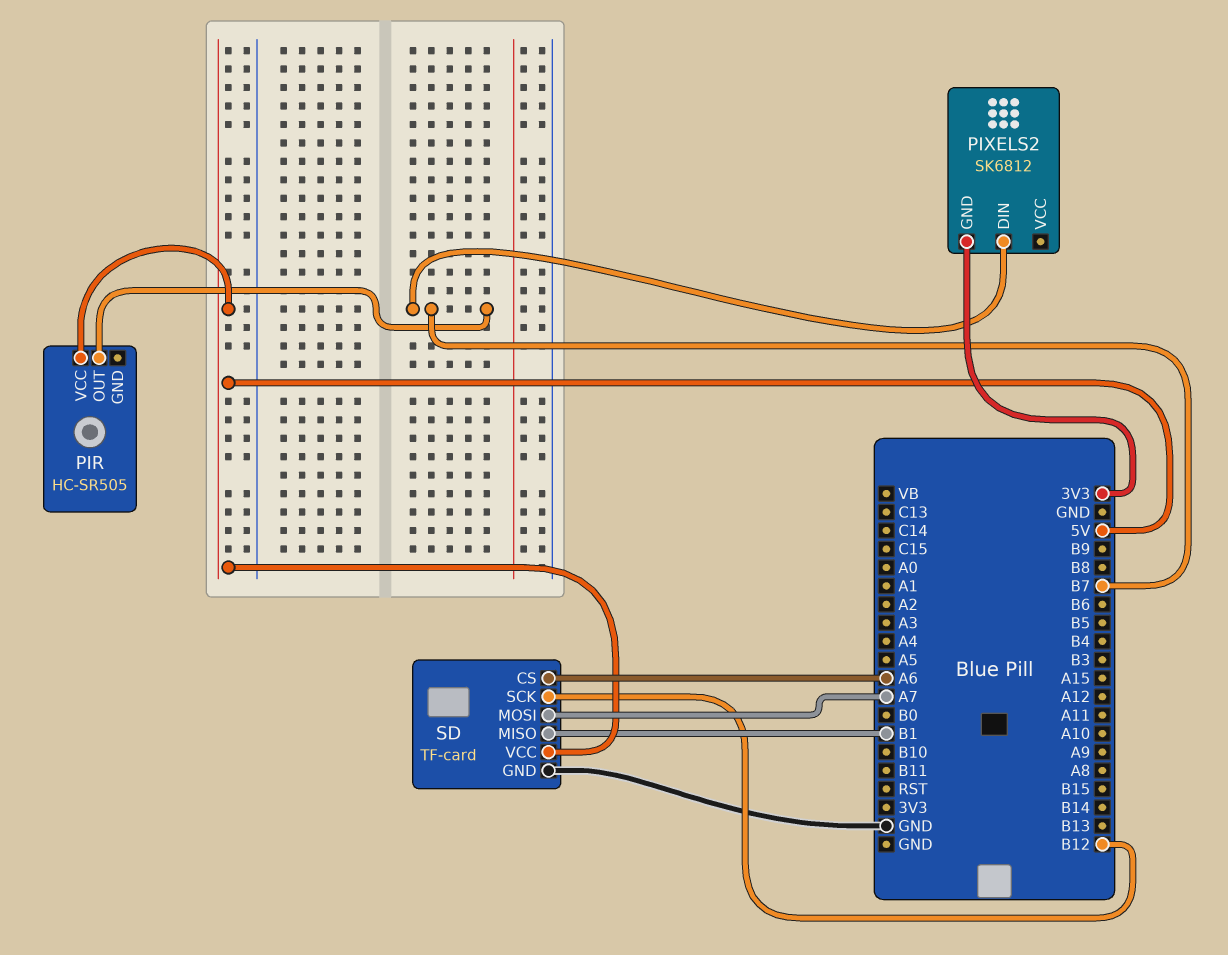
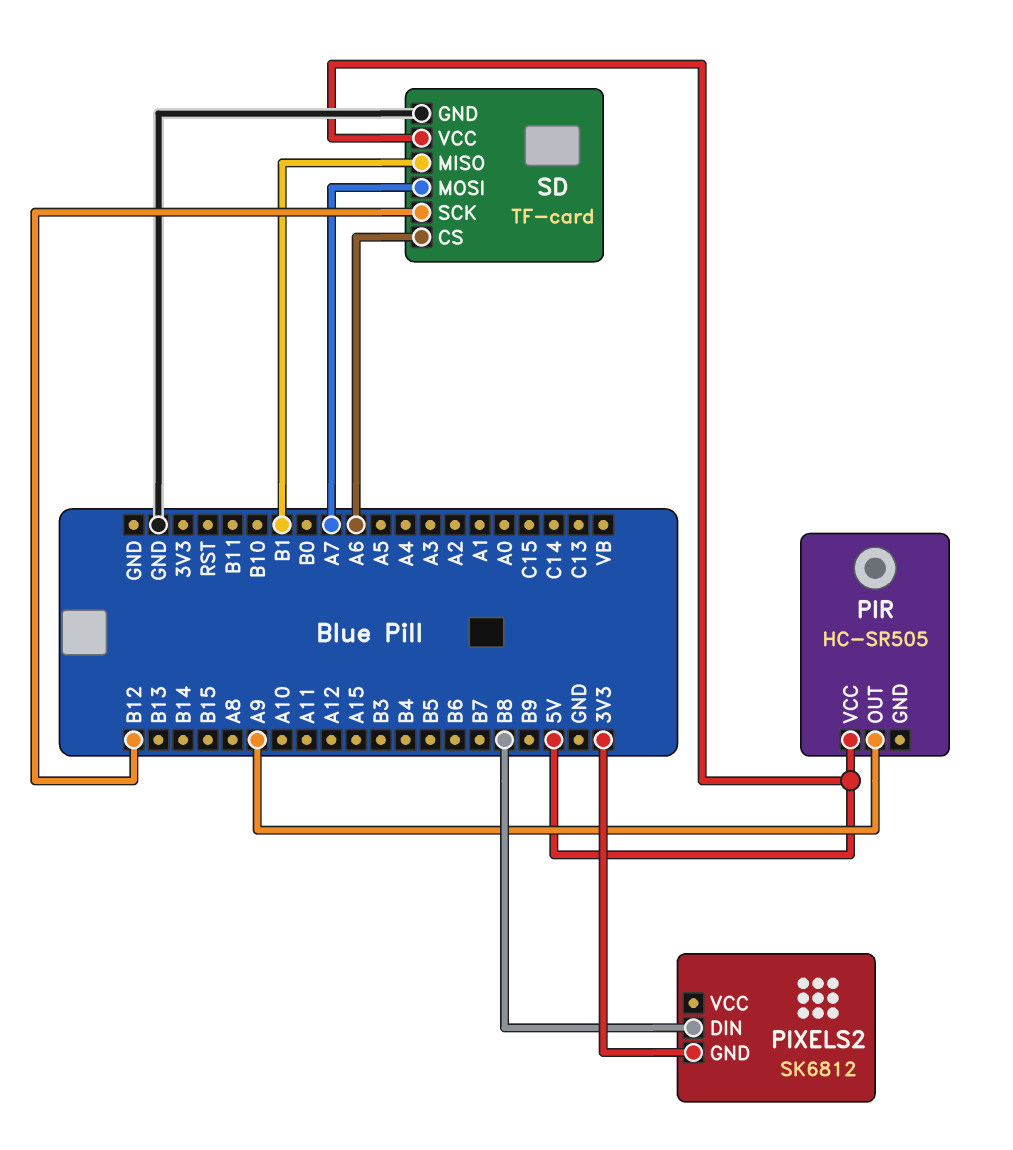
PIR pin OUT: B7 -> A9
PIXELS2 pin DIN: B7 -> B8

